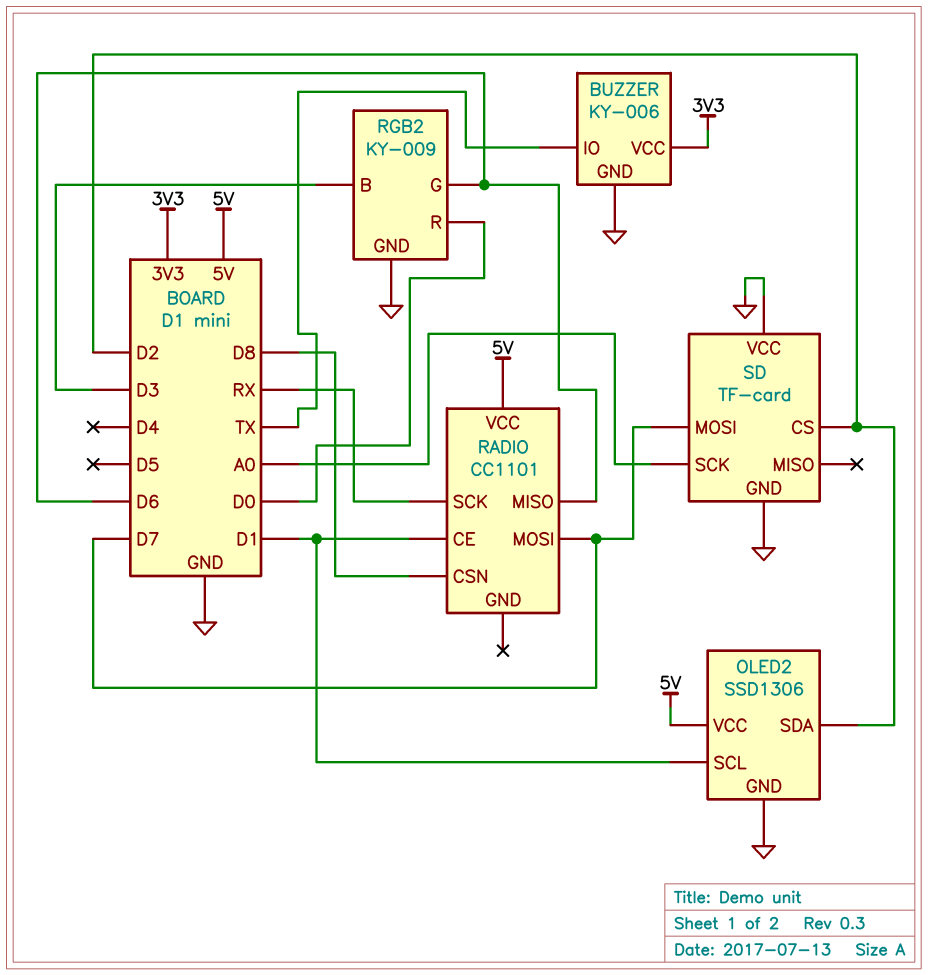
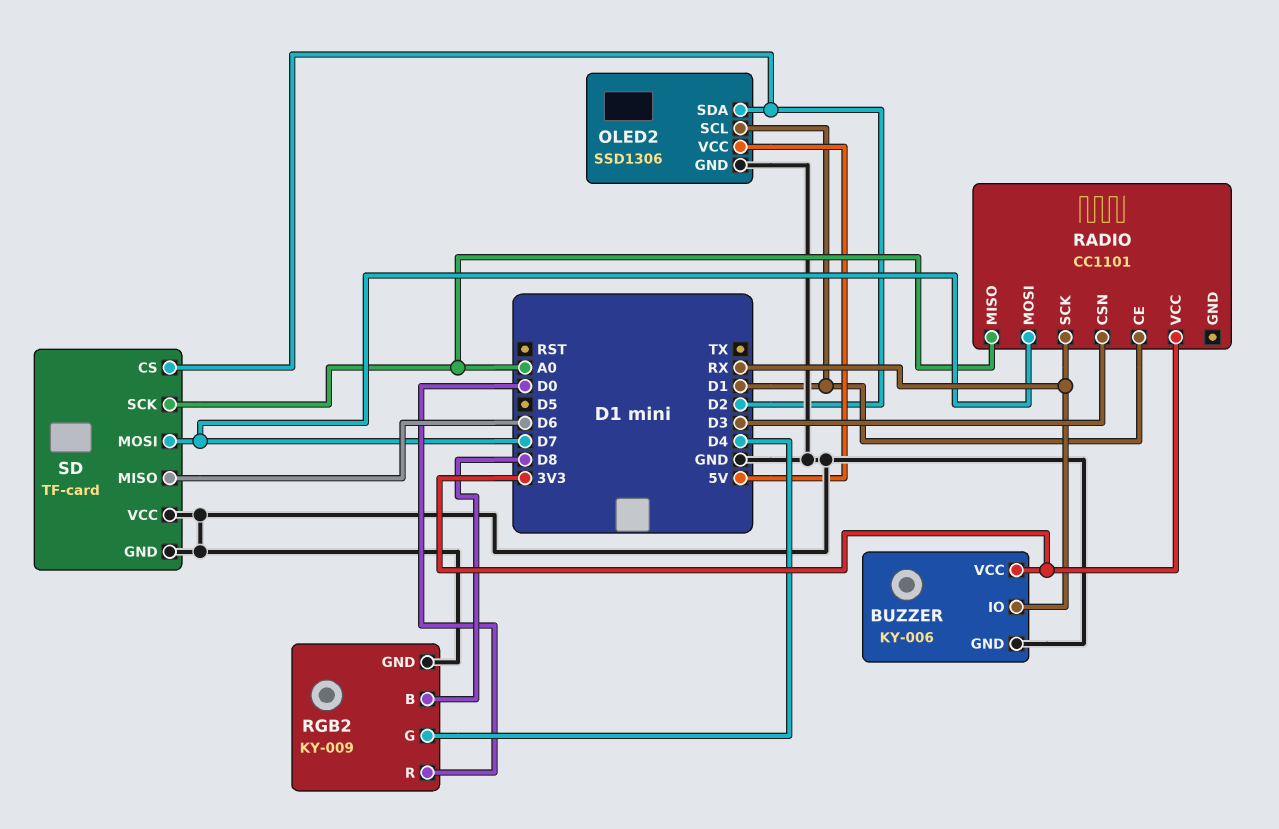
BUZZER pin IO: TX -> RX
RADIO pin CSN: D8 -> D3
RADIO pin MISO: D6 -> A0
RADIO pin VCC: 5V -> 3V3
RGB2 pin B: D3 -> D8
RGB2 pin G: D6 -> D4
SD pin MISO: none -> D6

